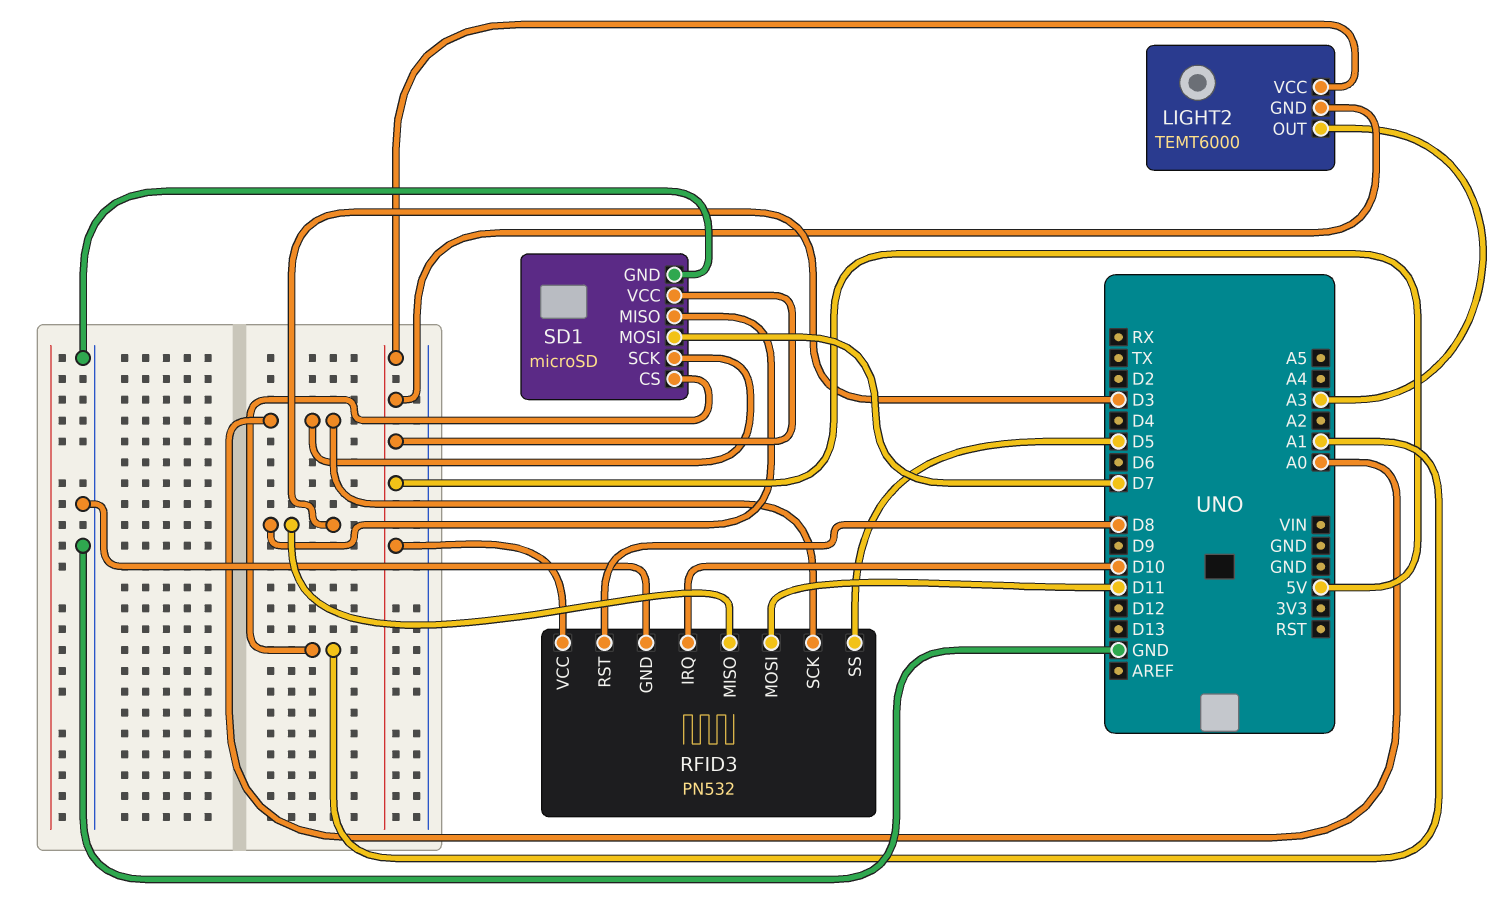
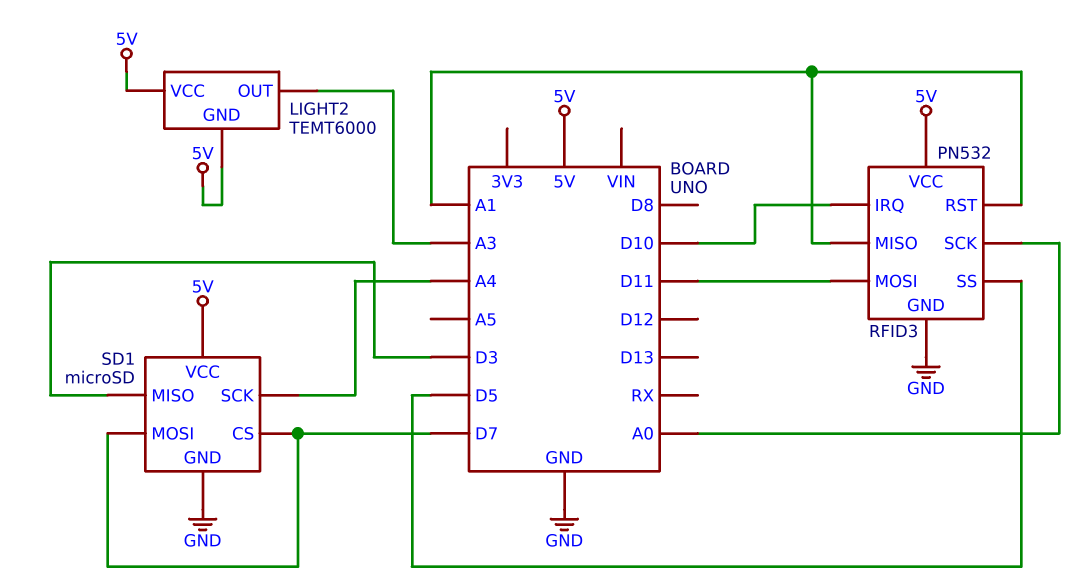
RFID3 pin MISO: D3 -> A1
RFID3 pin RST: D8 -> A1
SD1 pin CS: A1 -> D7
SD1 pin SCK: A0 -> A4

